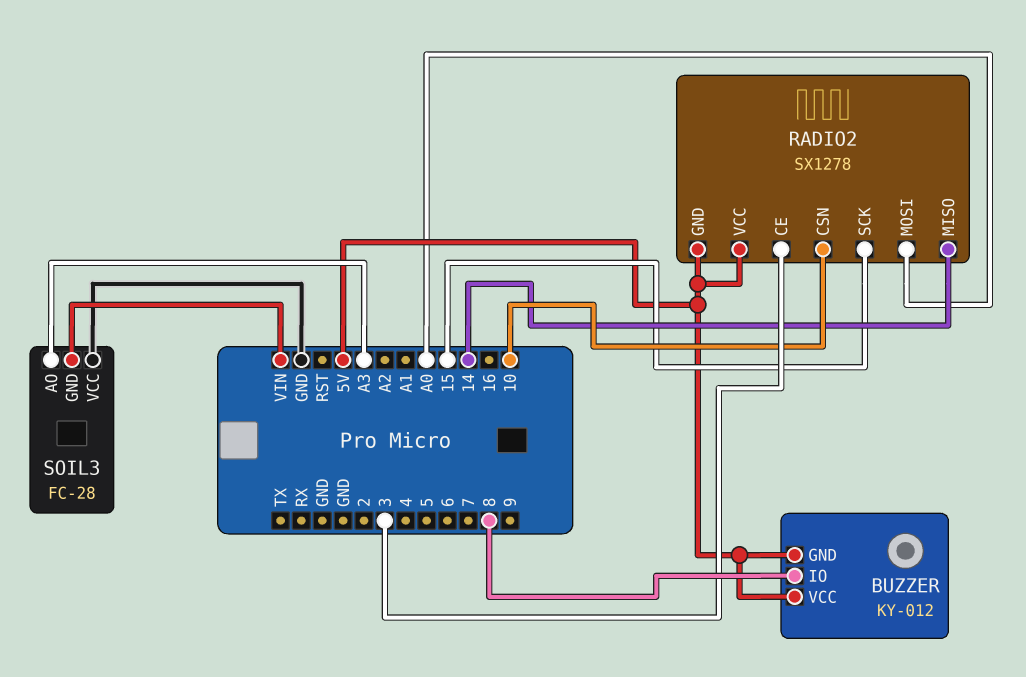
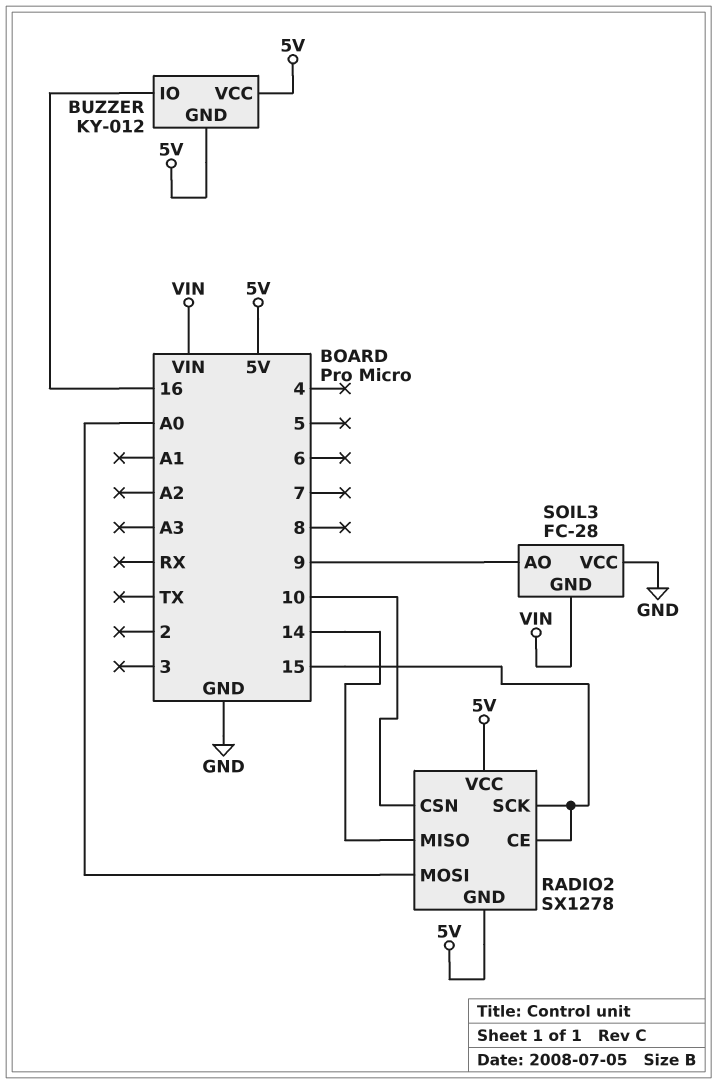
BUZZER pin IO: 8 -> 16
RADIO2 pin CE: 3 -> 15
SOIL3 pin AO: A3 -> 9

